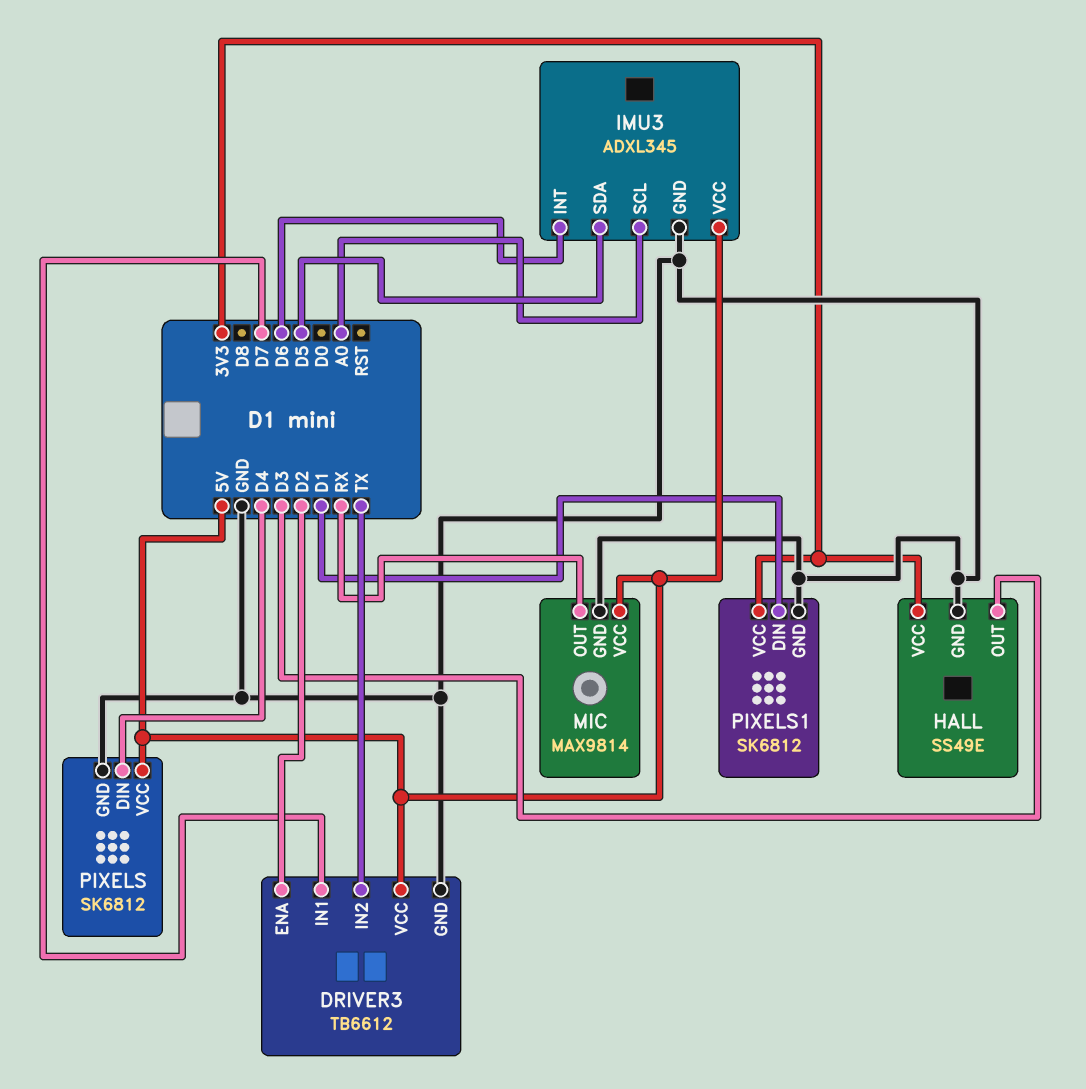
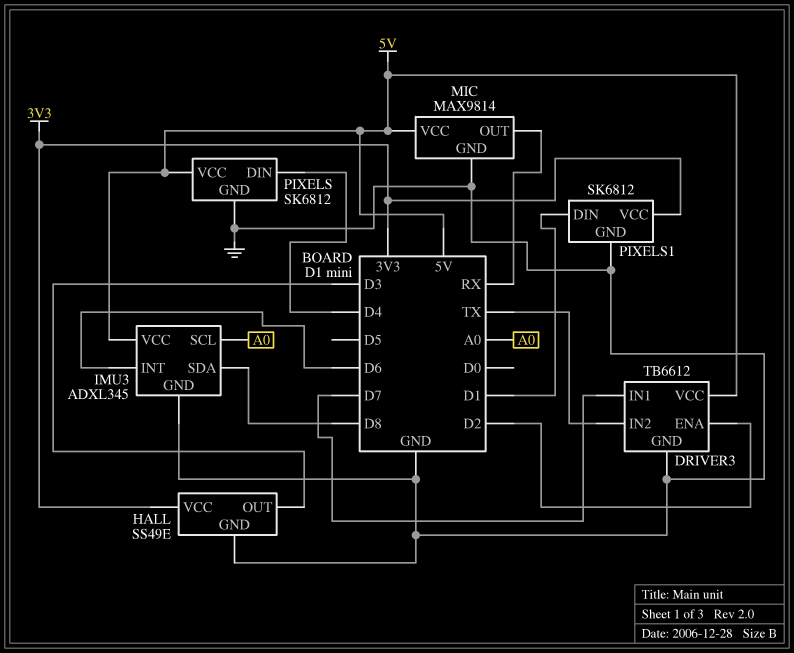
IMU3 pin SDA: D5 -> D8

